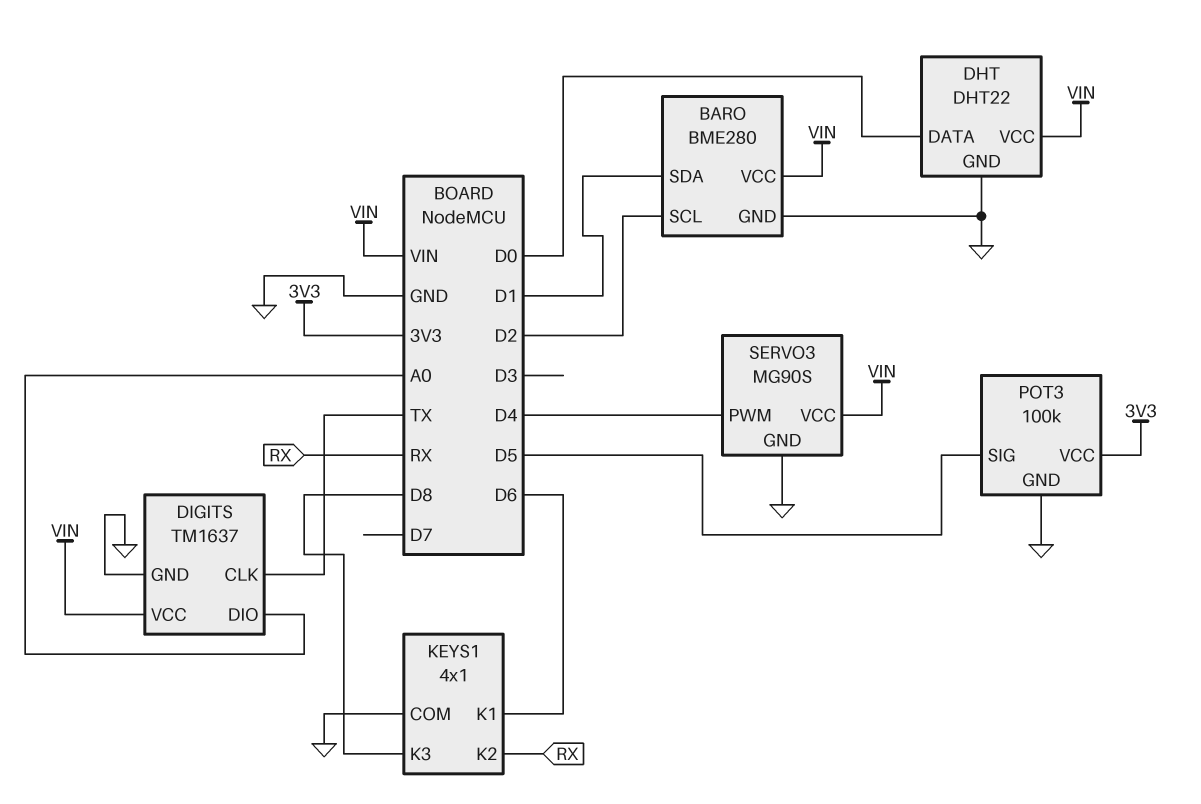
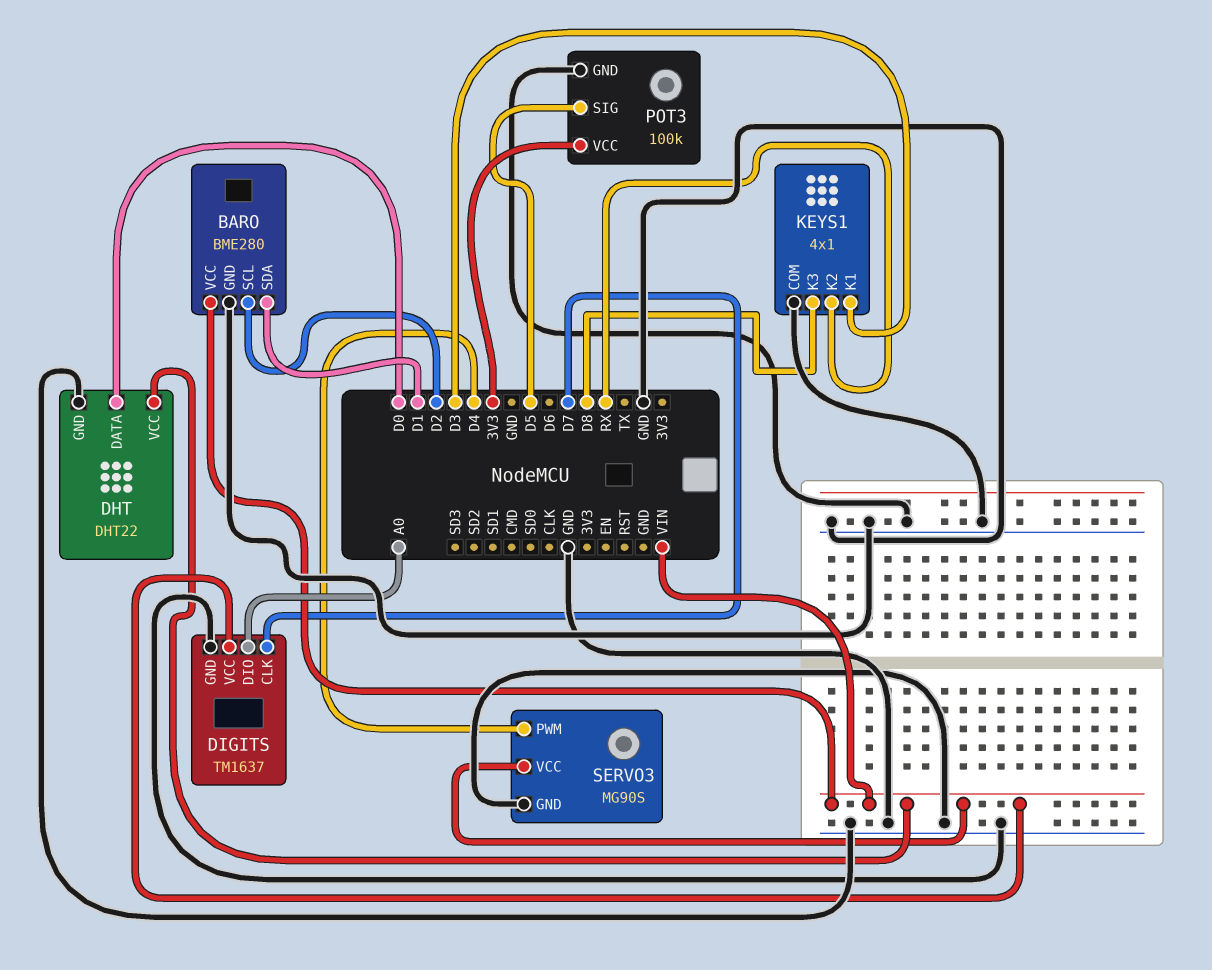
DIGITS pin CLK: TX -> D7
KEYS1 pin K1: D6 -> D3

